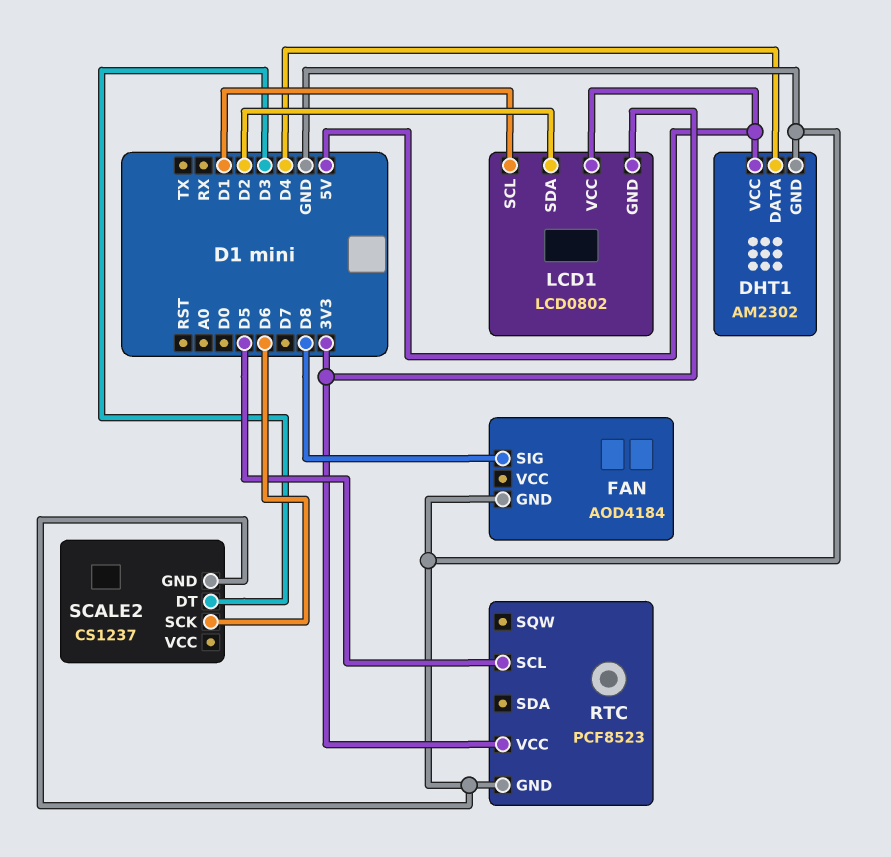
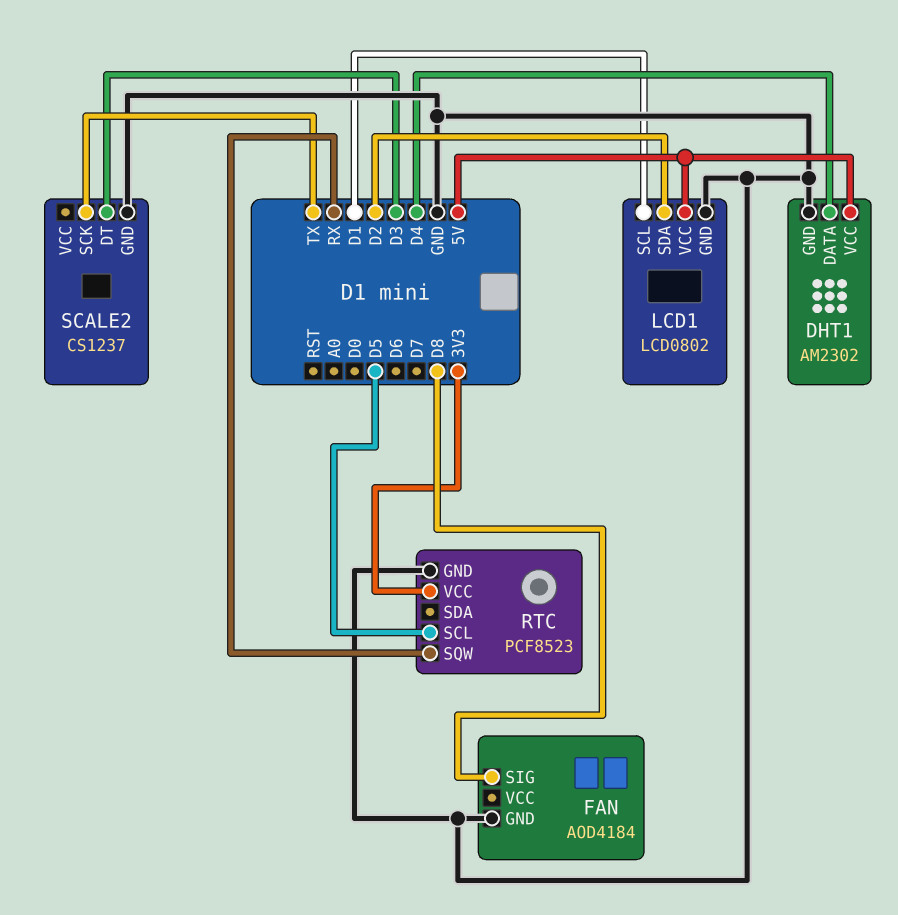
LCD1 pin GND: 3V3 -> GND
RTC pin SQW: none -> RX
SCALE2 pin SCK: D6 -> TX

